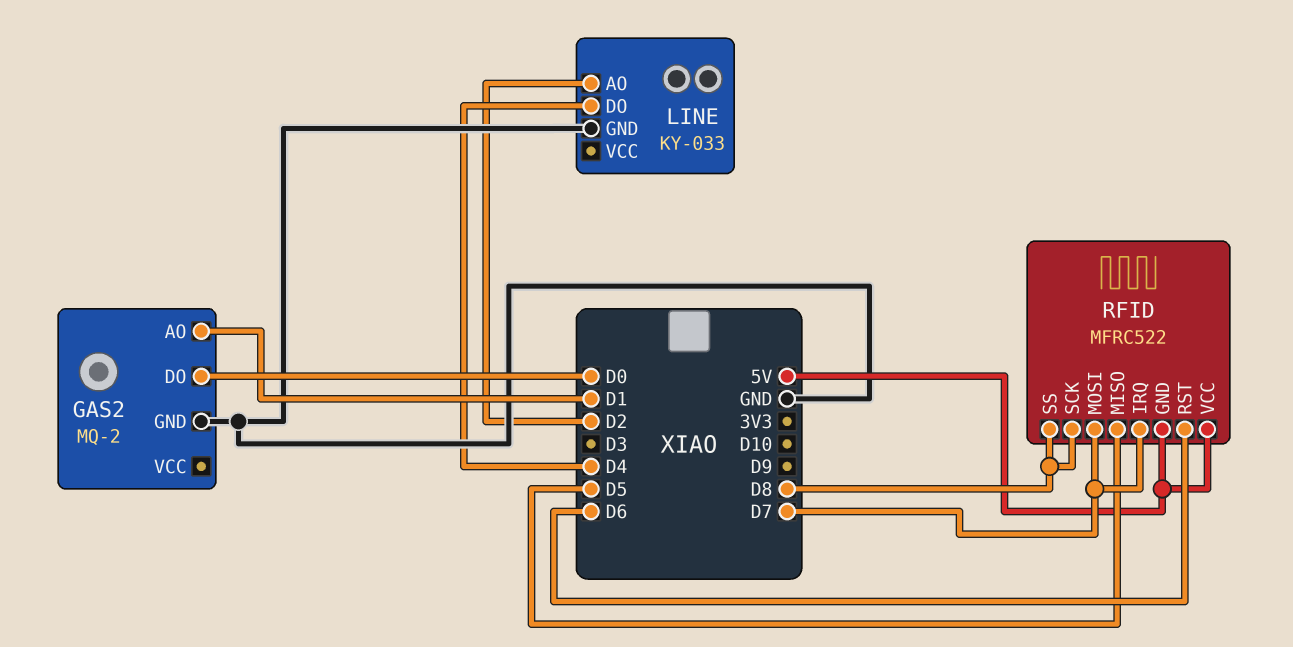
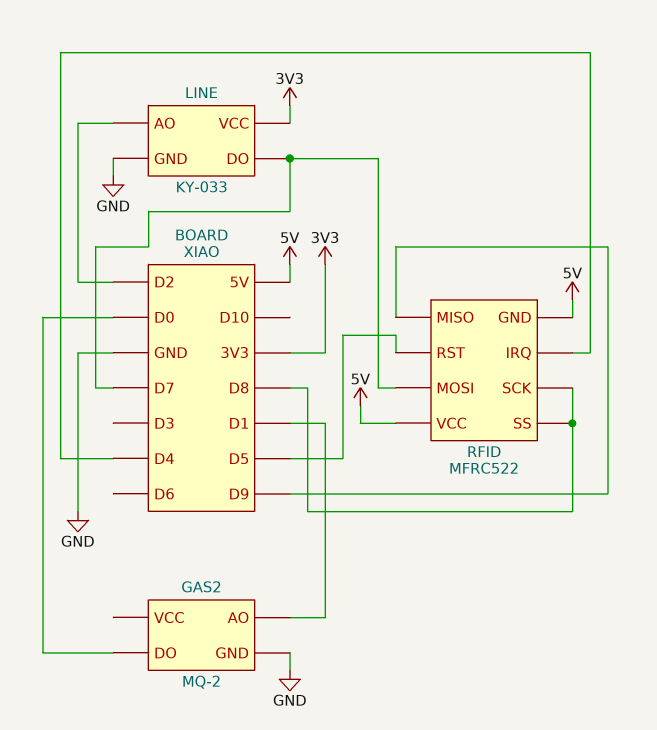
LINE pin DO: D4 -> D7
LINE pin VCC: none -> 3V3
RFID pin IRQ: D7 -> D4
RFID pin MISO: D5 -> D9
RFID pin RST: D6 -> D5

